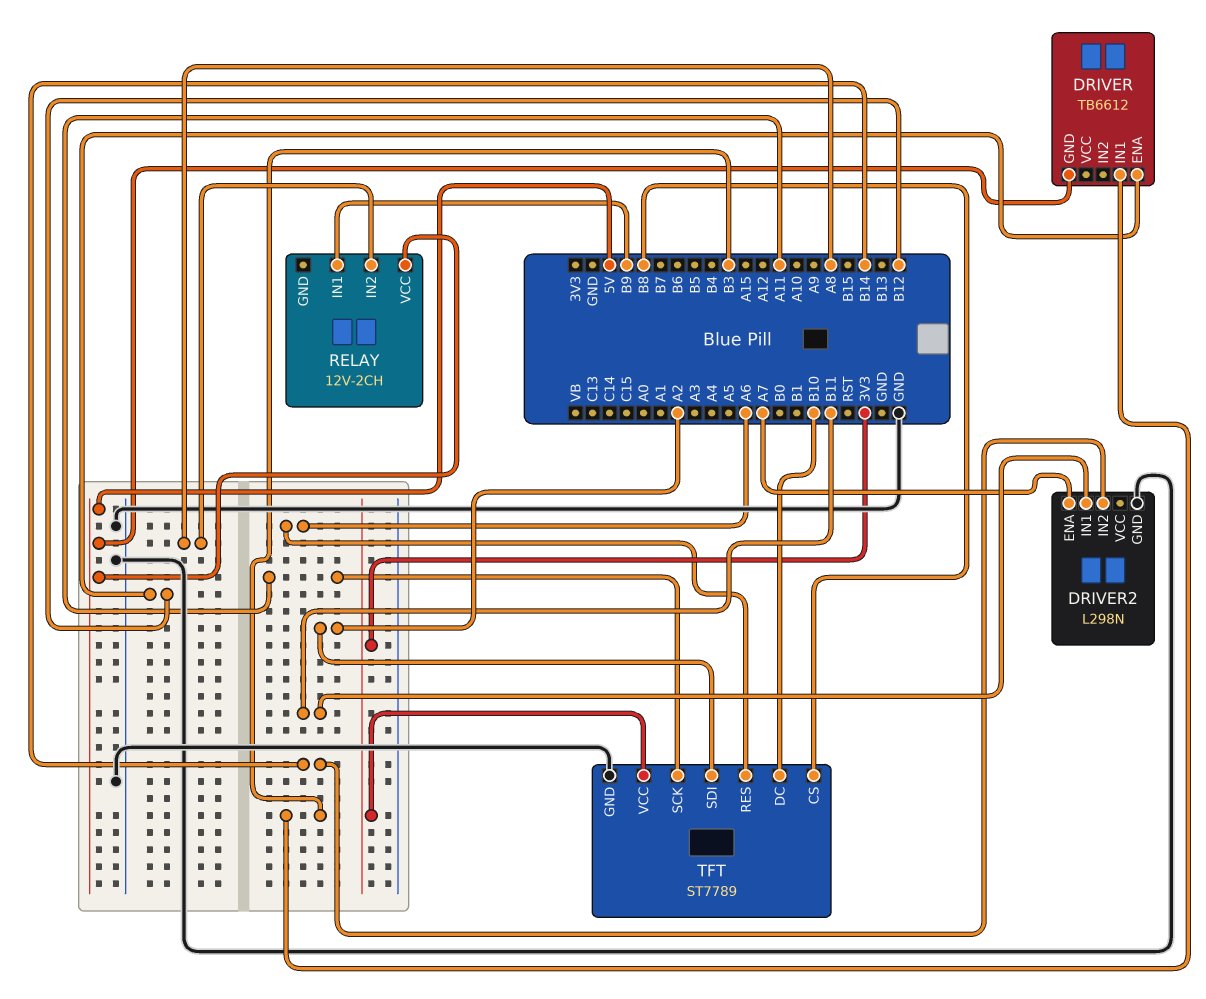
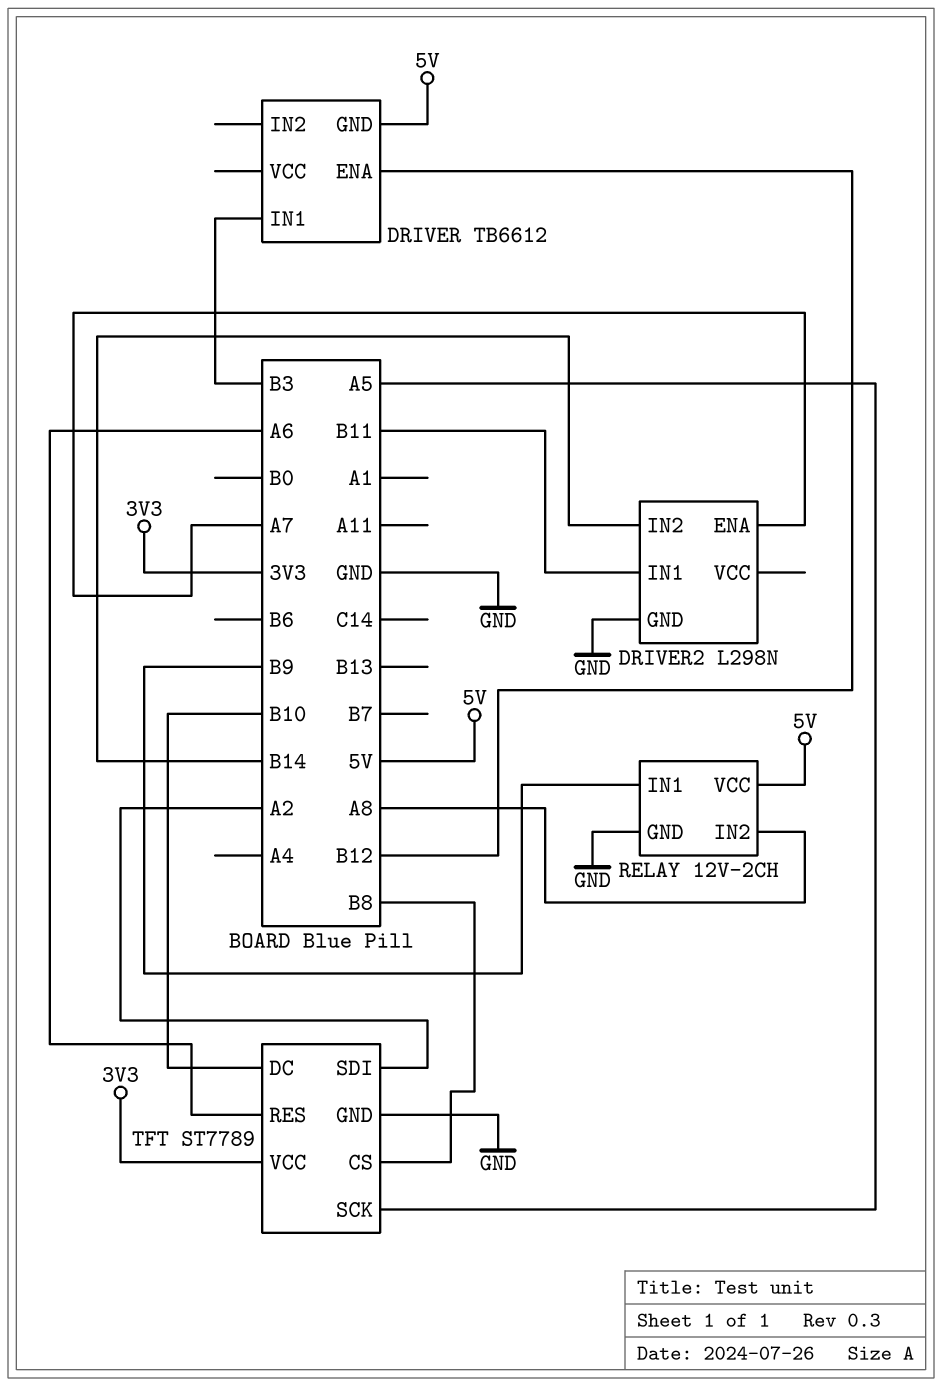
RELAY pin GND: none -> GND
TFT pin SCK: A11 -> A5

